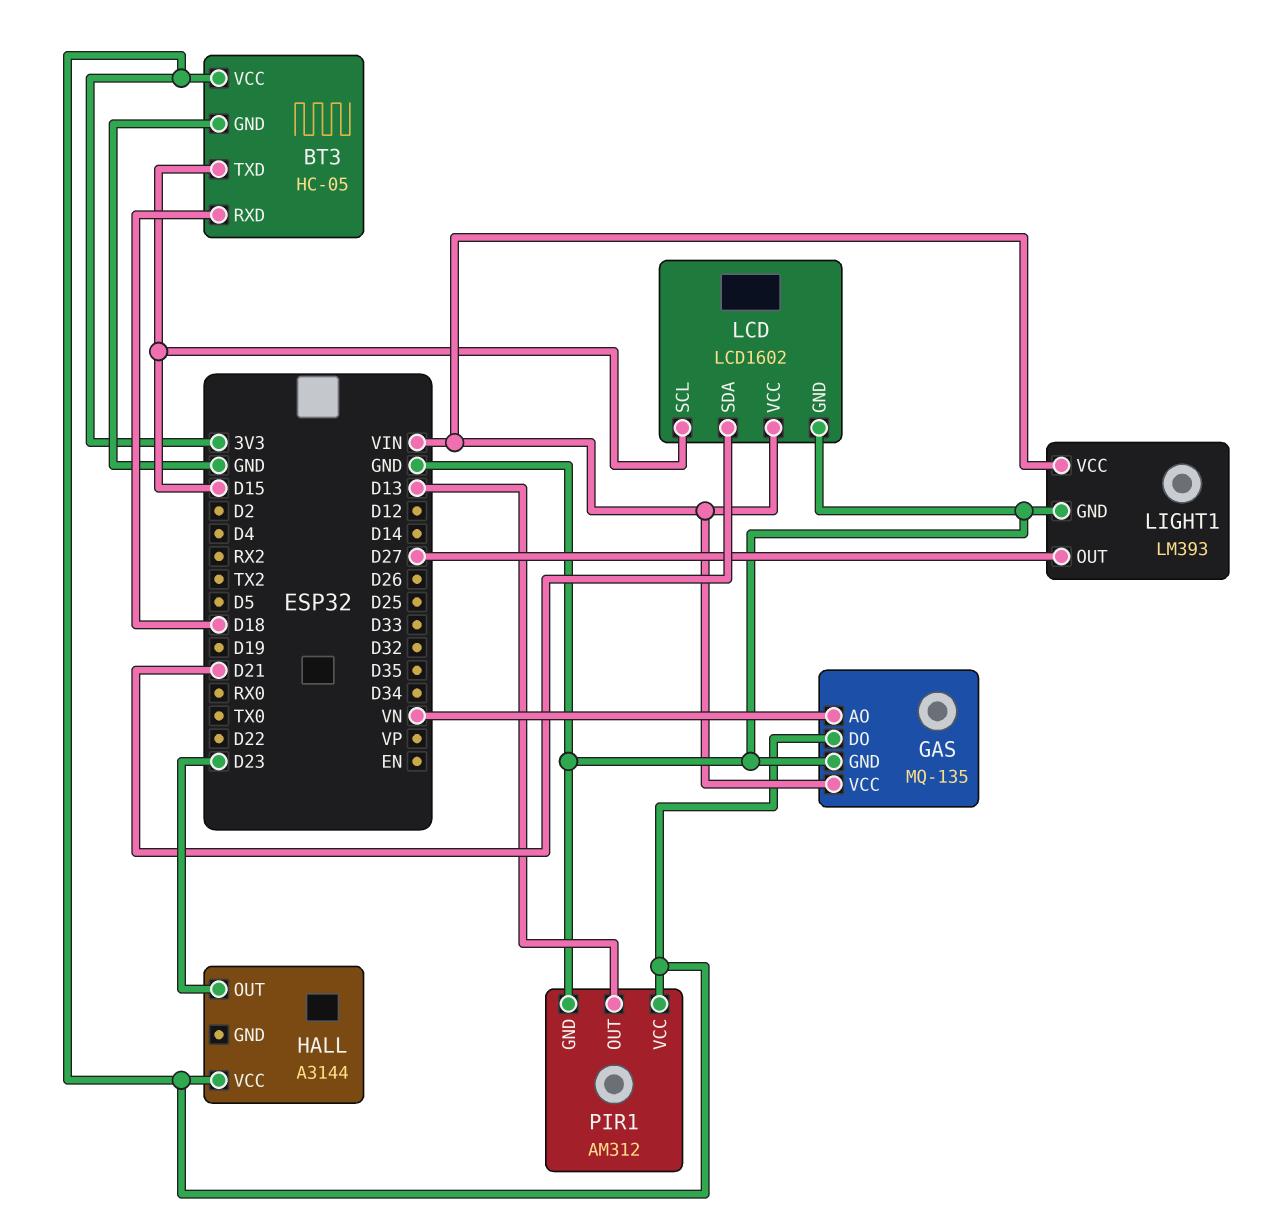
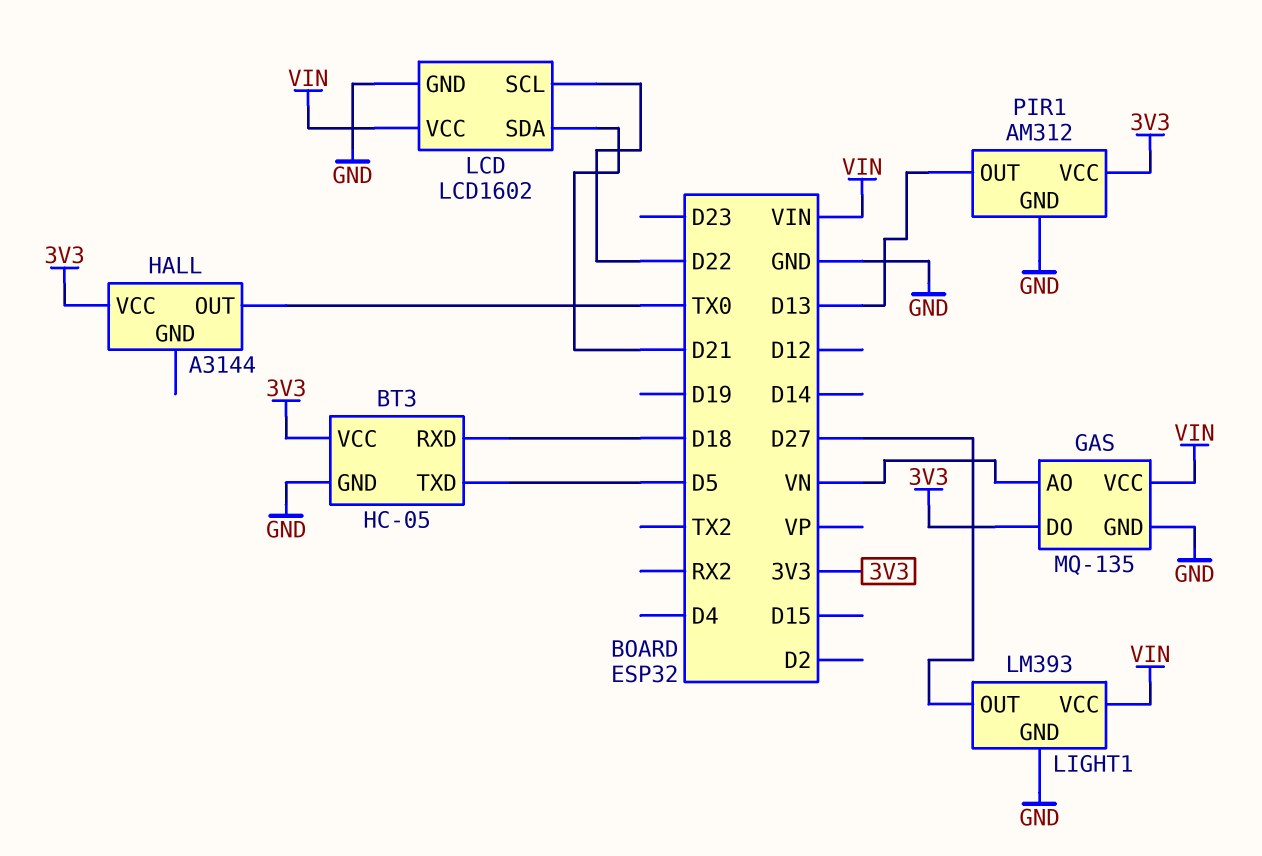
BT3 pin TXD: D15 -> D5
HALL pin OUT: D23 -> TX0
LCD pin SCL: D15 -> D22

